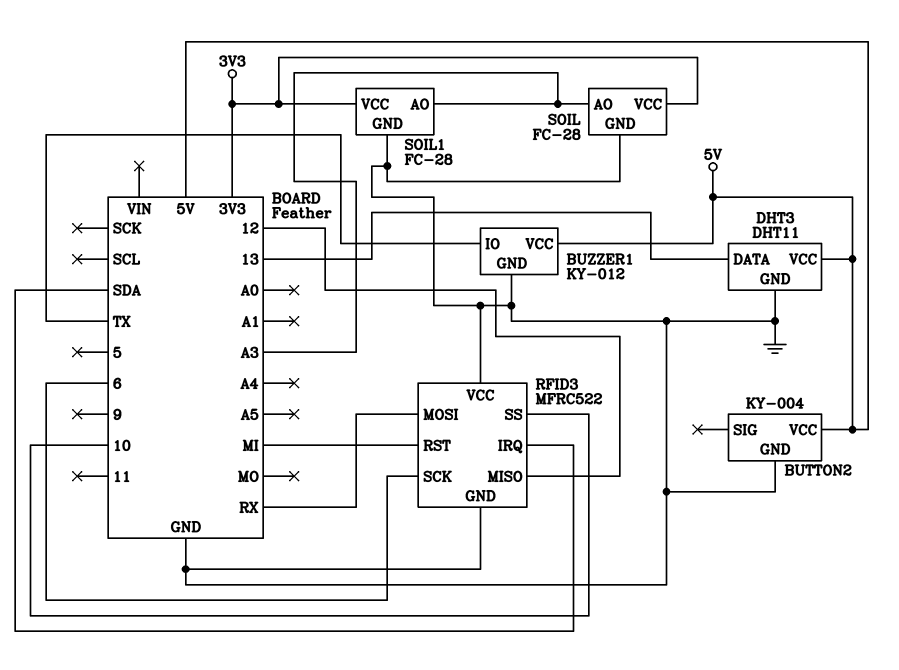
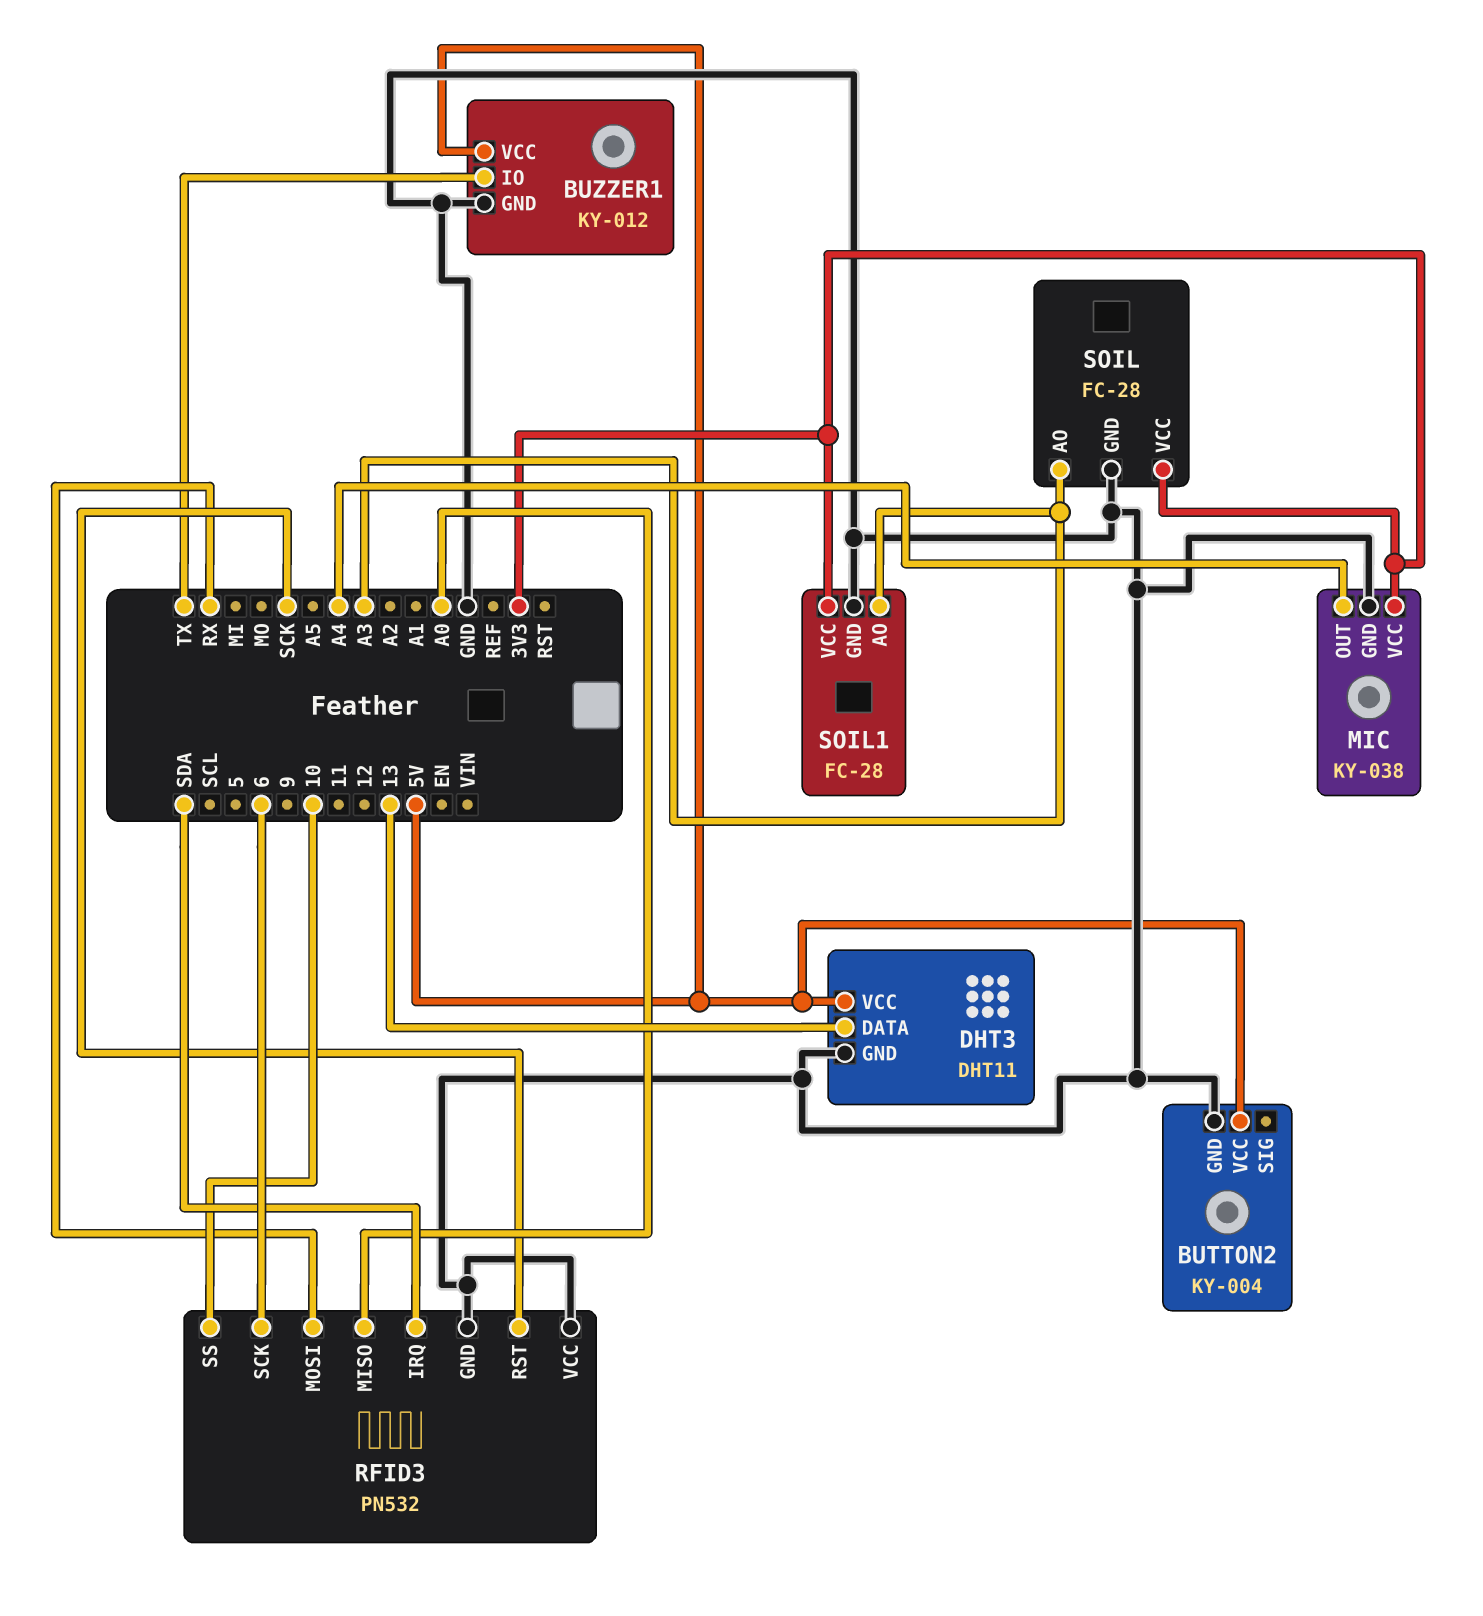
MIC: none -> KY-038
MIC pin GND: none -> GND
MIC pin OUT: none -> A4
MIC pin VCC: none -> 3V3
RFID3: MFRC522 -> PN532
RFID3 pin MISO: 12 -> A0
RFID3 pin RST: MI -> SCK

